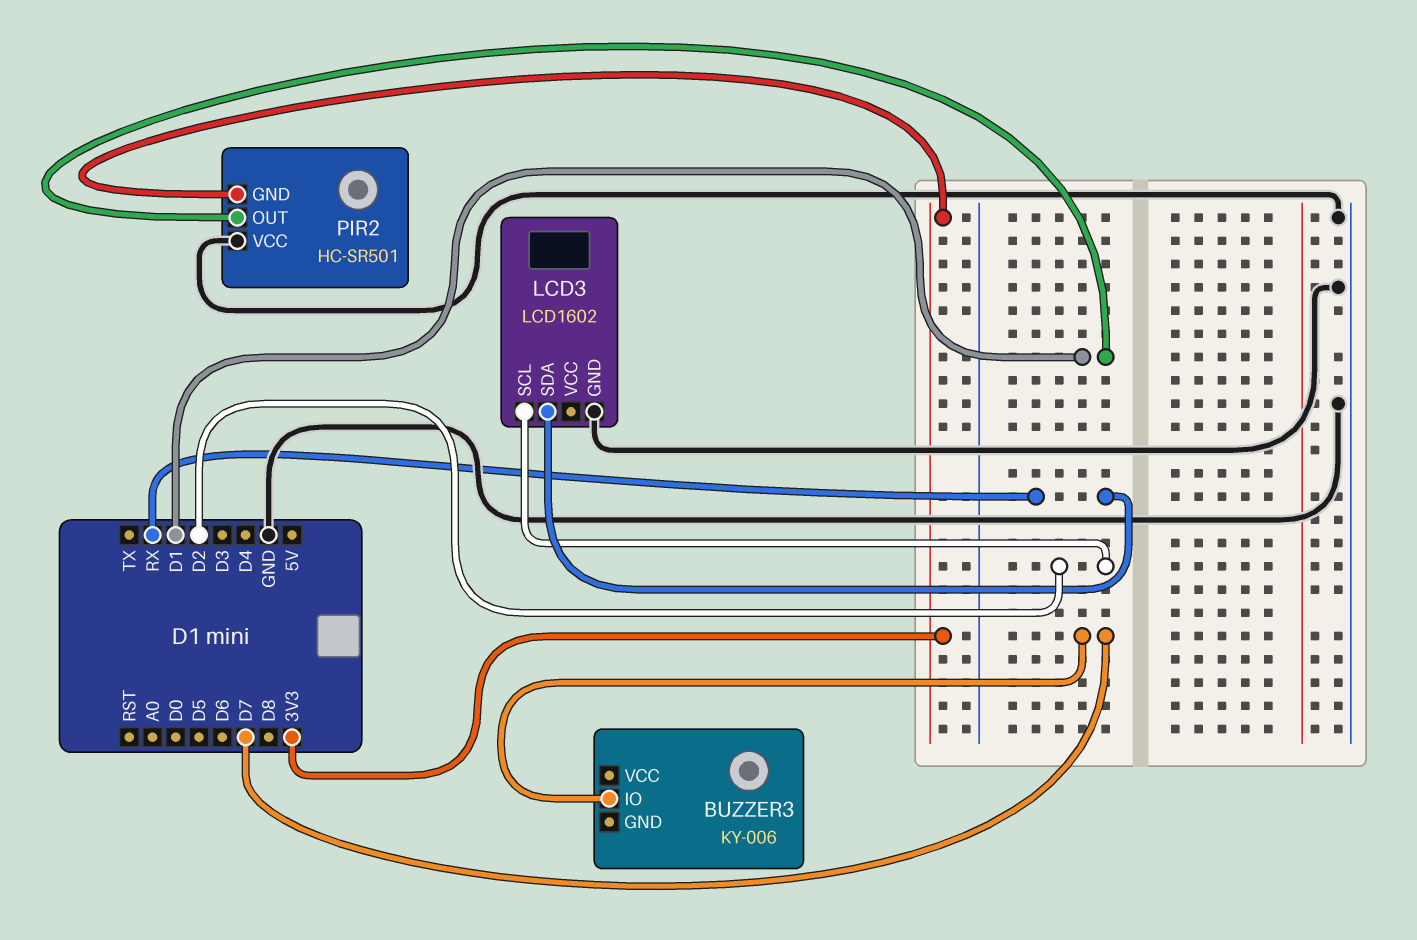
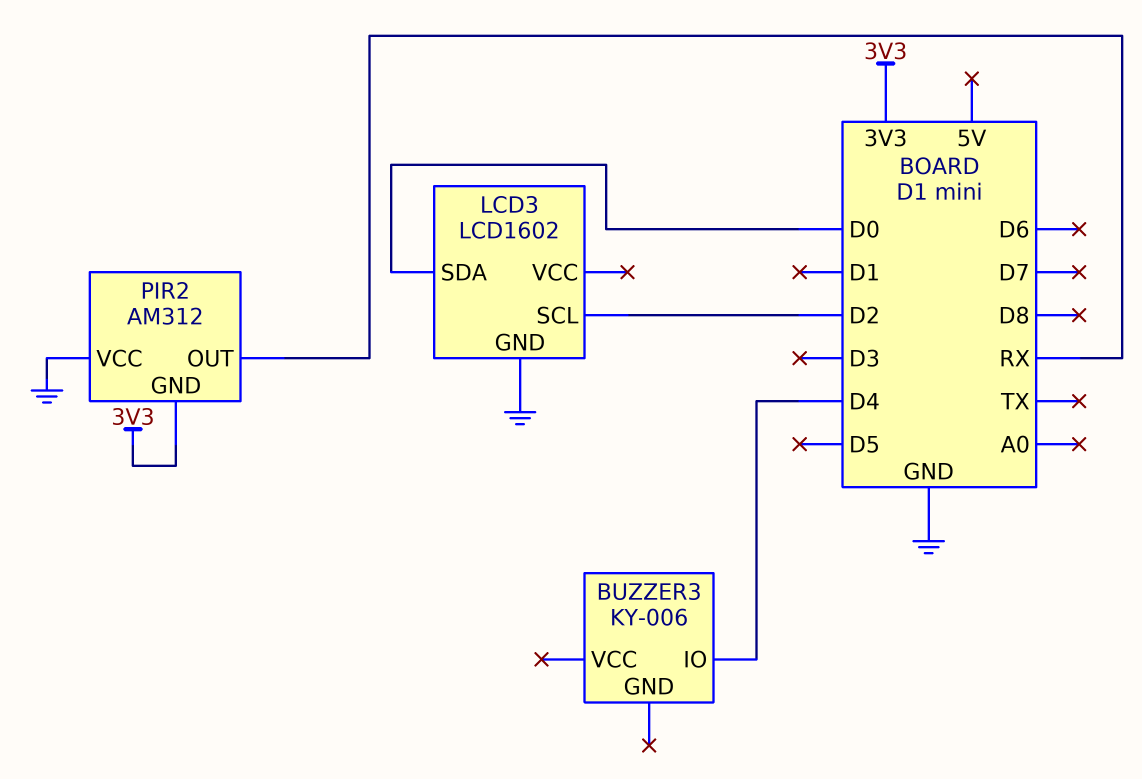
BUZZER3 pin IO: D7 -> D4
LCD3 pin SDA: RX -> D0
PIR2: HC-SR501 -> AM312
PIR2 pin OUT: D1 -> RX

